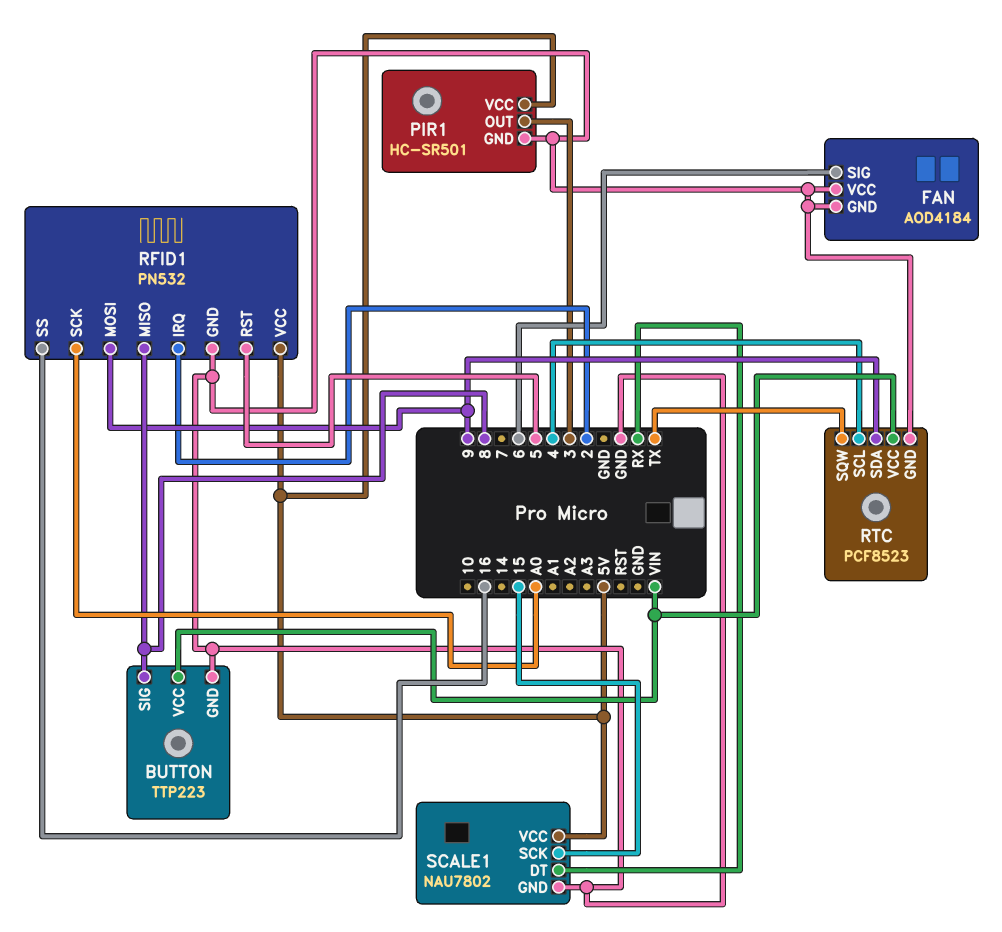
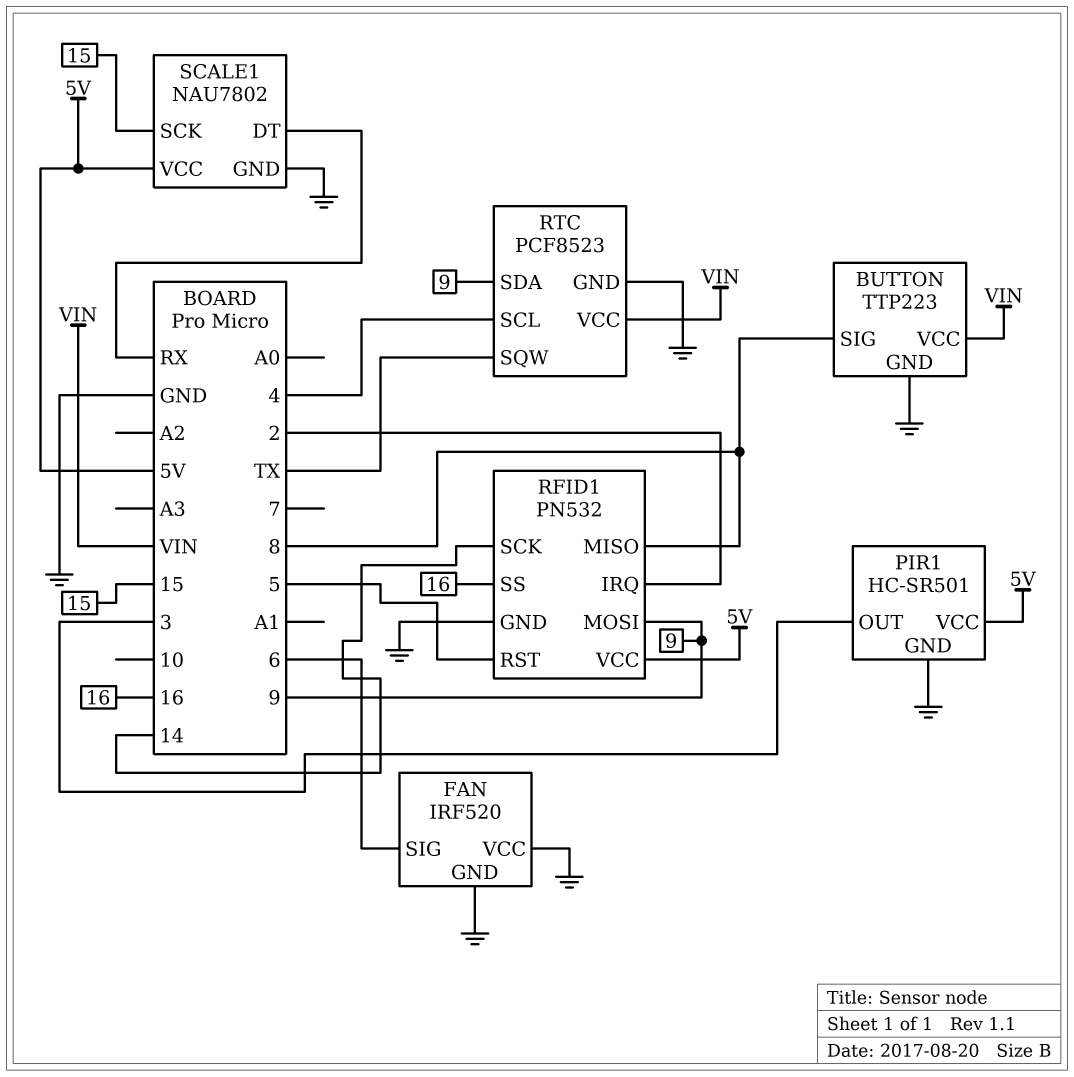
FAN: AOD4184 -> IRF520
RFID1 pin SCK: A0 -> 14

